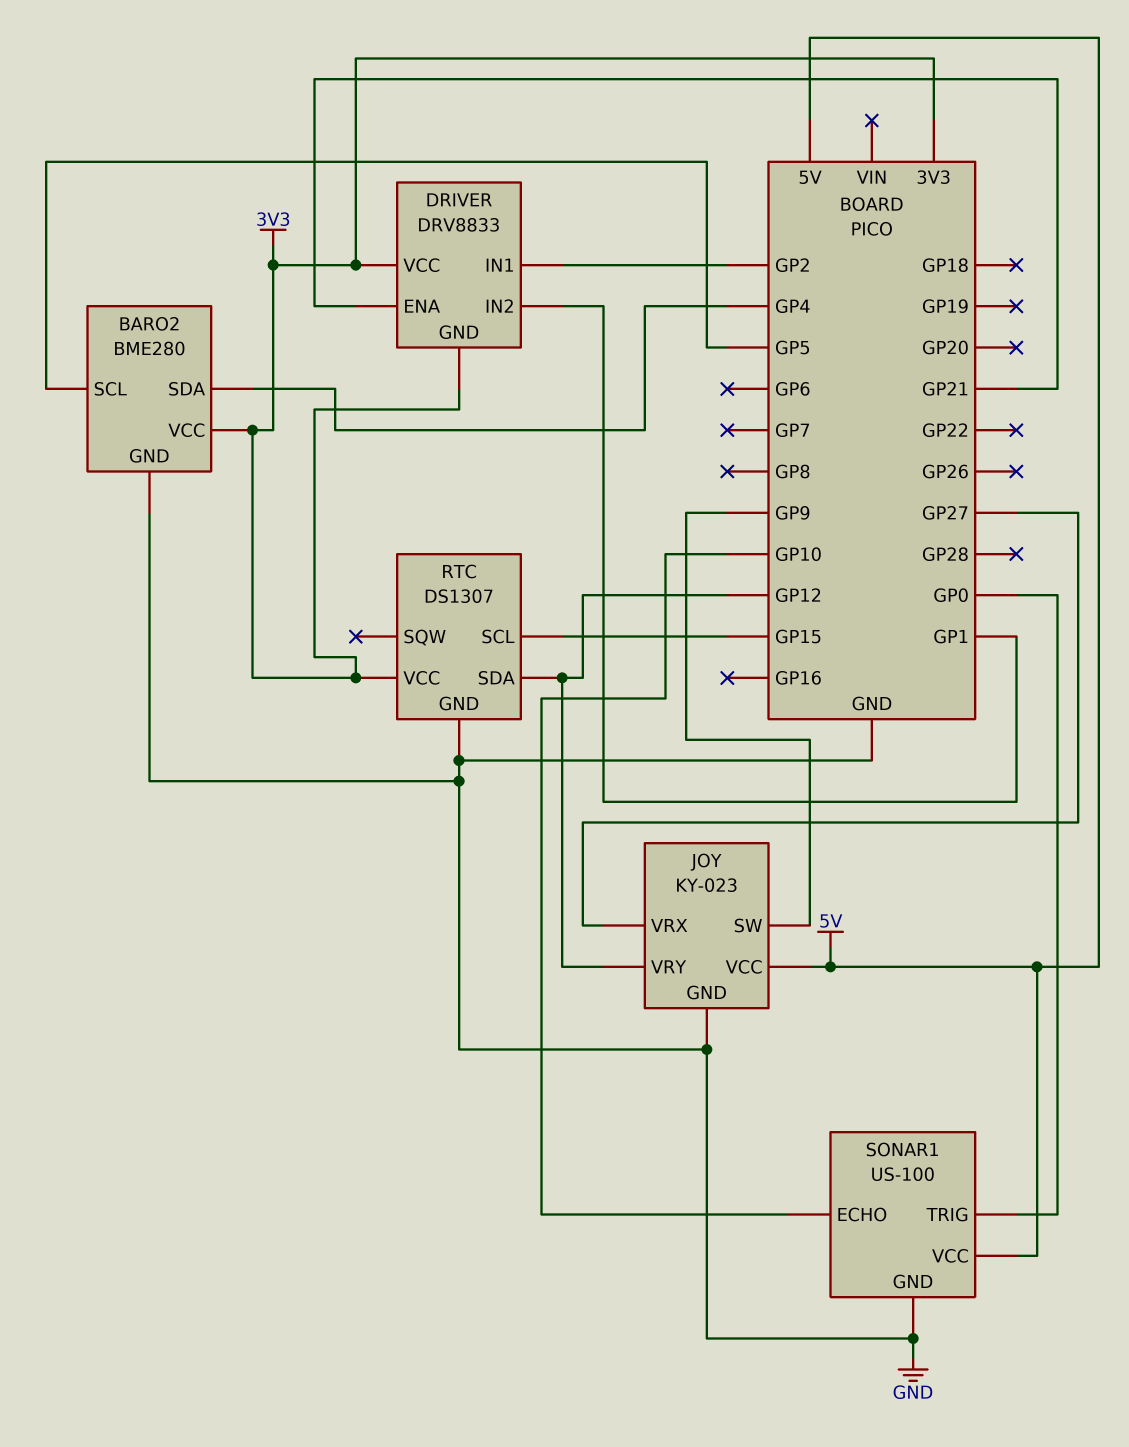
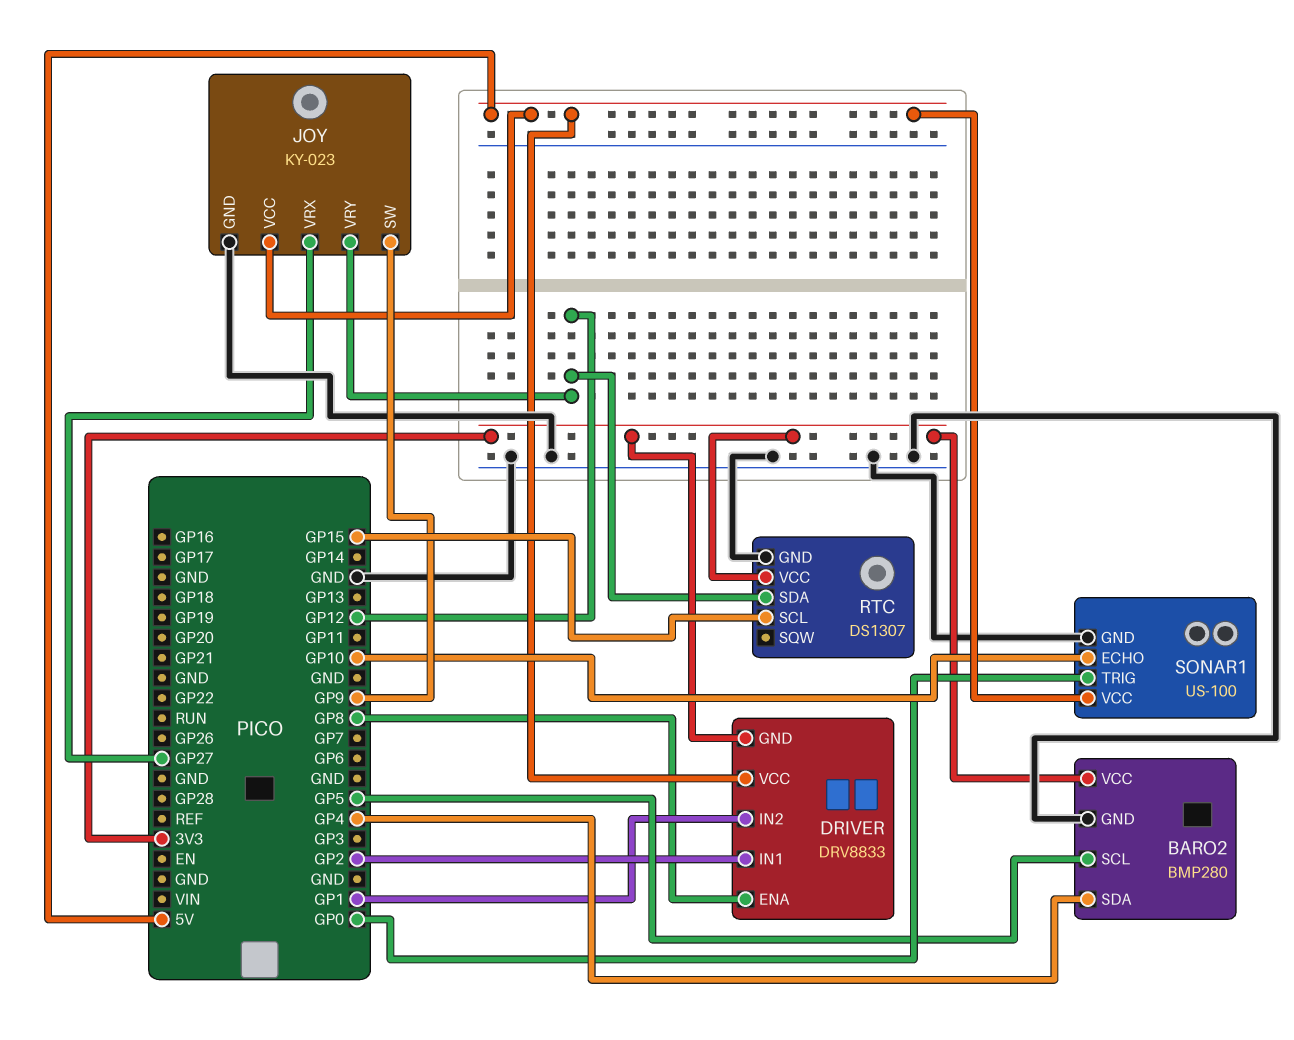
BARO2: BME280 -> BMP280
DRIVER pin ENA: GP21 -> GP8
DRIVER pin VCC: 3V3 -> 5V

